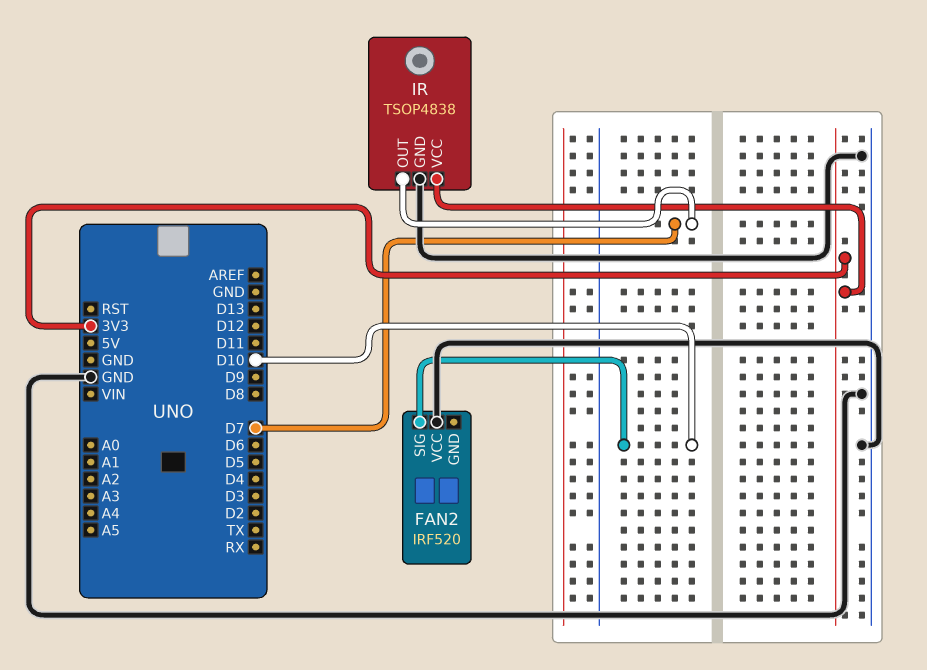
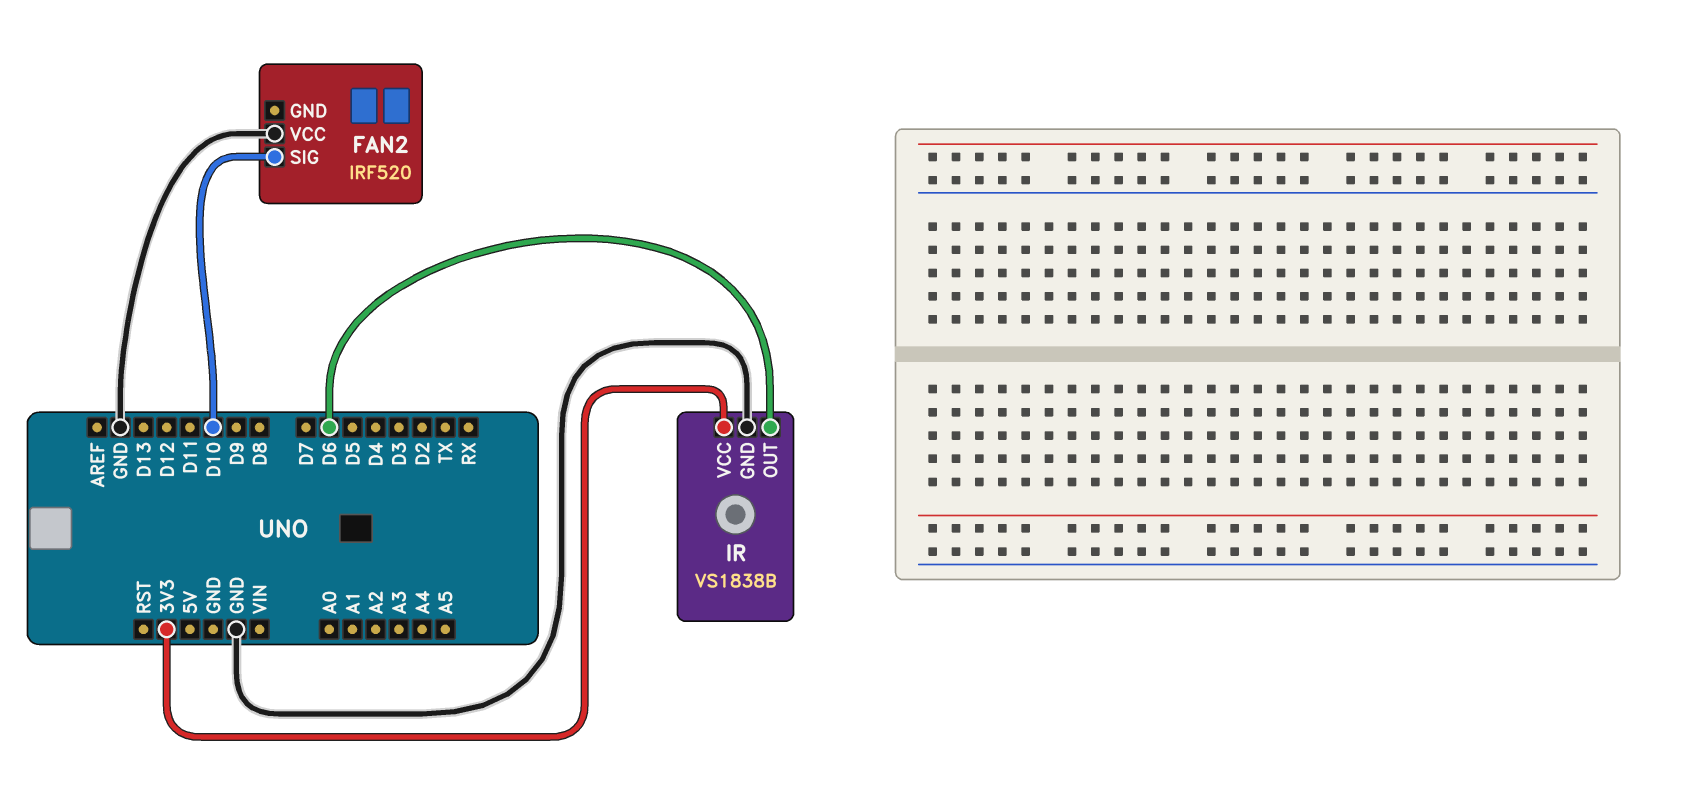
IR: TSOP4838 -> VS1838B
IR pin OUT: D7 -> D6

